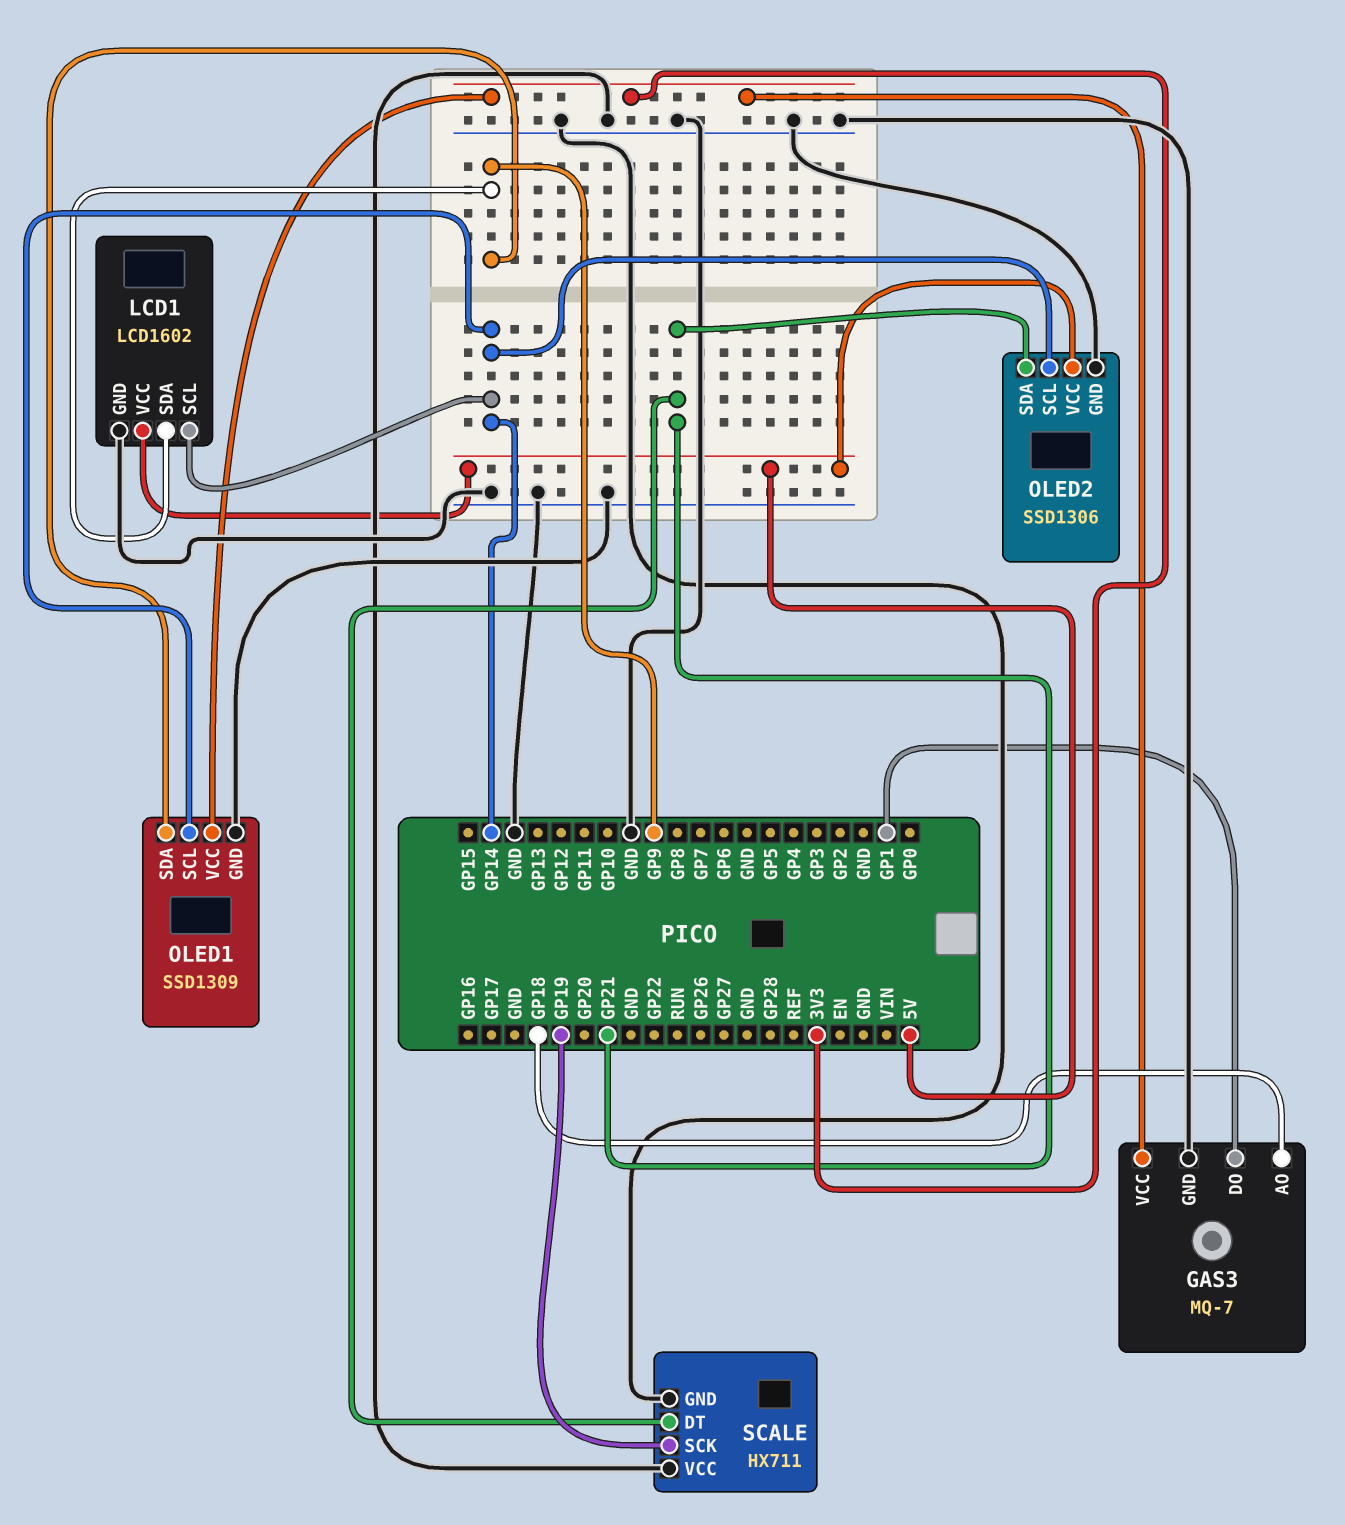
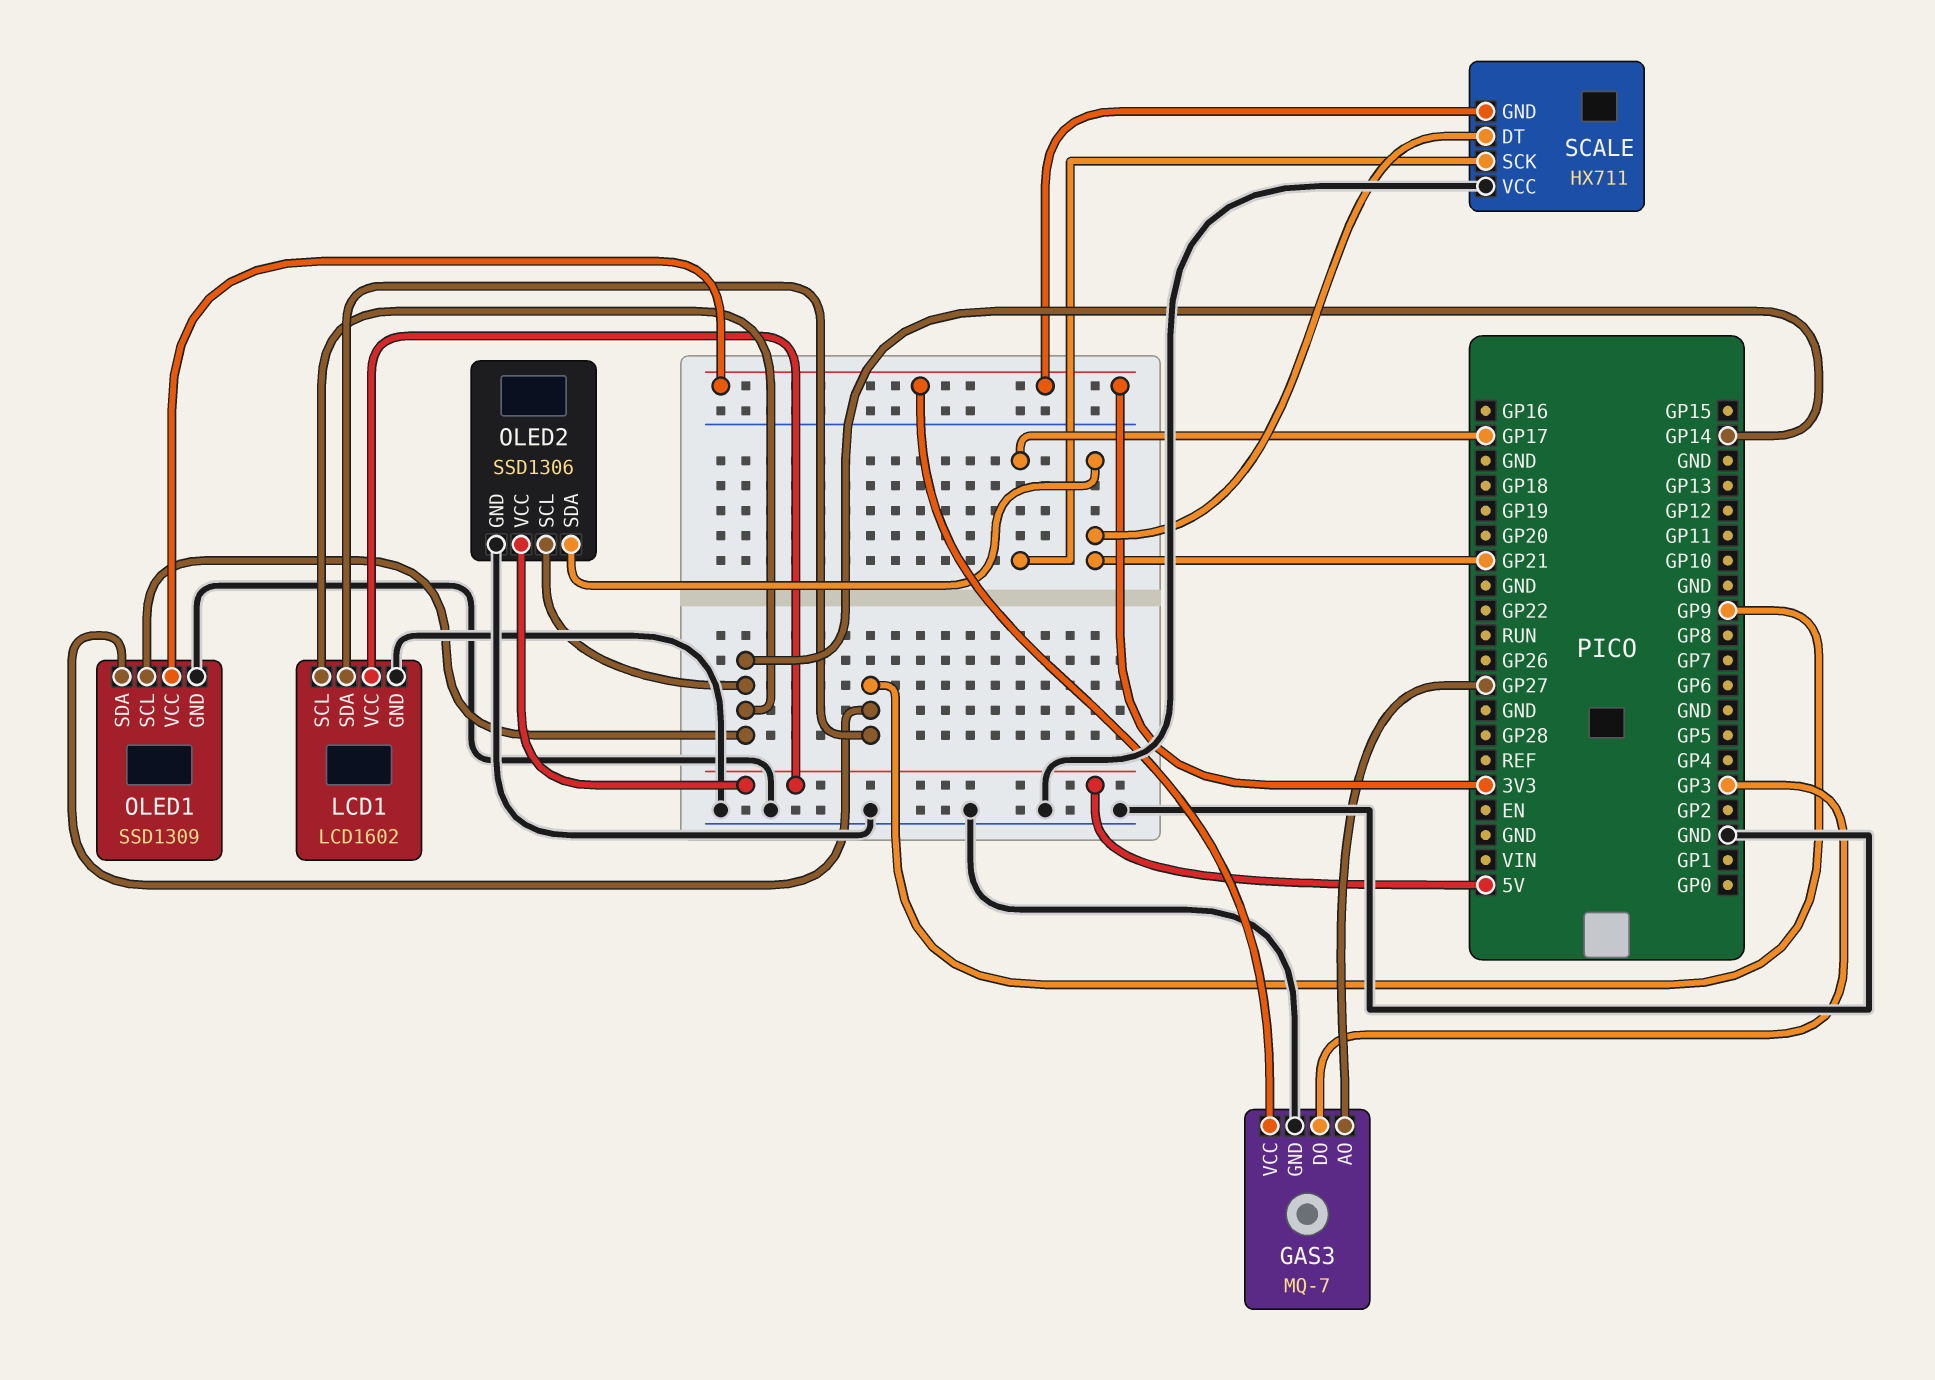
GAS3 pin AO: GP18 -> GP27
GAS3 pin DO: GP1 -> GP3
SCALE pin GND: GND -> 3V3
SCALE pin SCK: GP19 -> GP17

